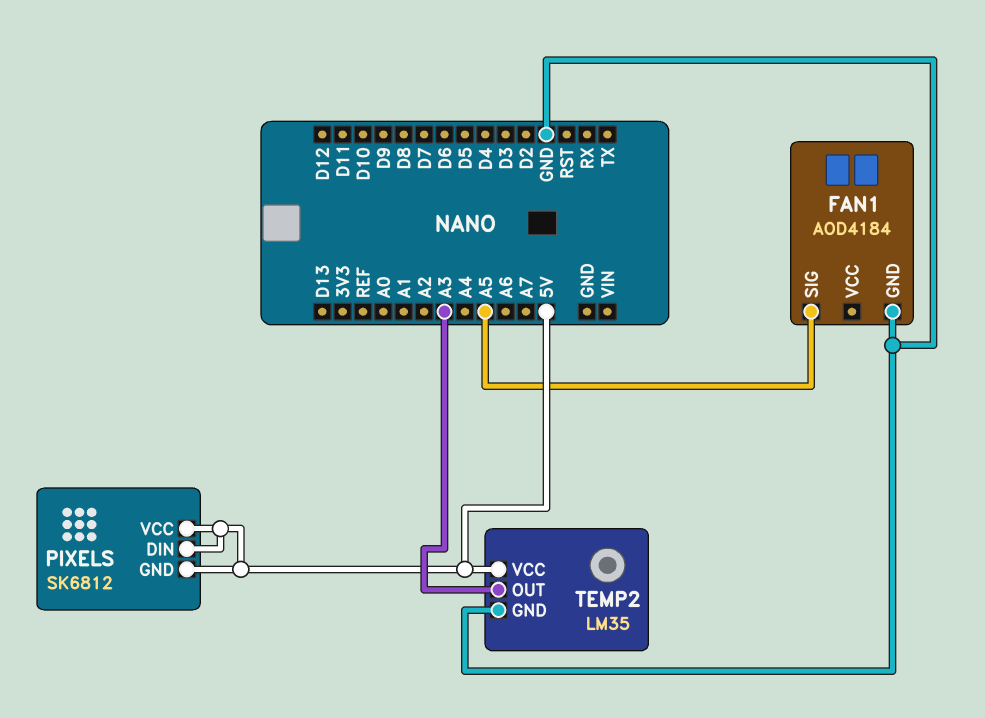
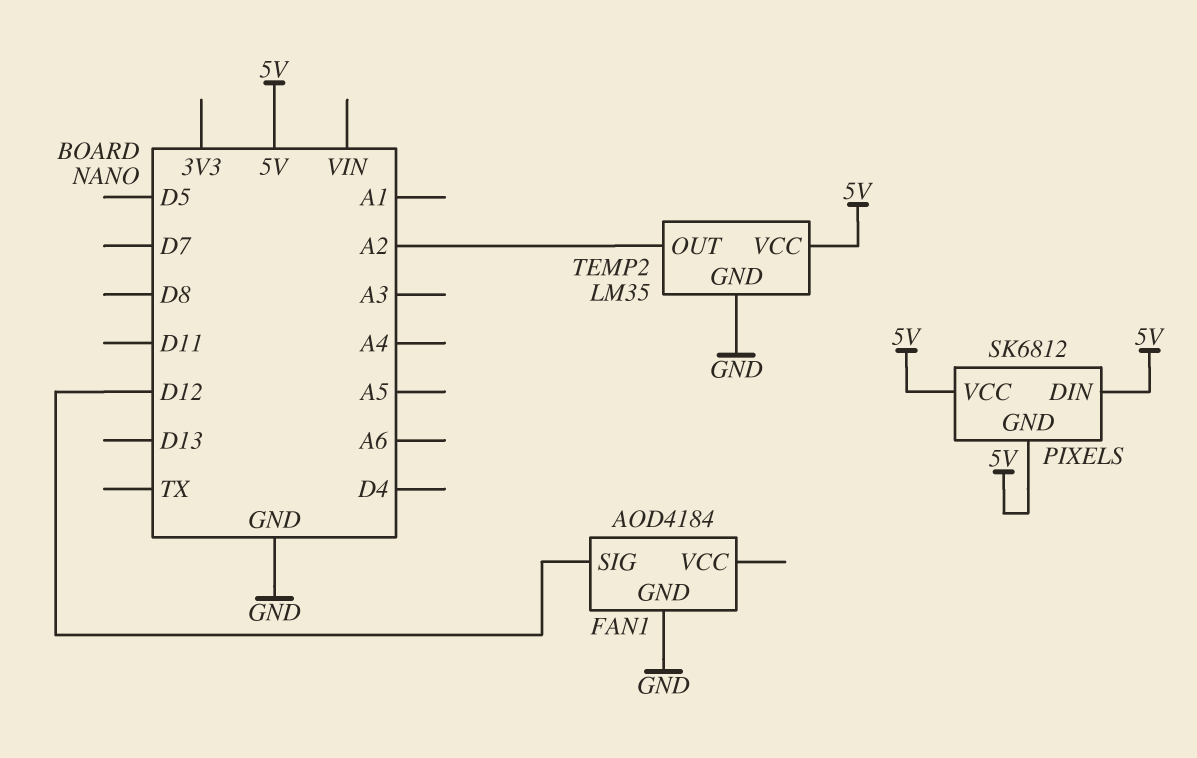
FAN1 pin SIG: A5 -> D12
TEMP2 pin OUT: A3 -> A2

